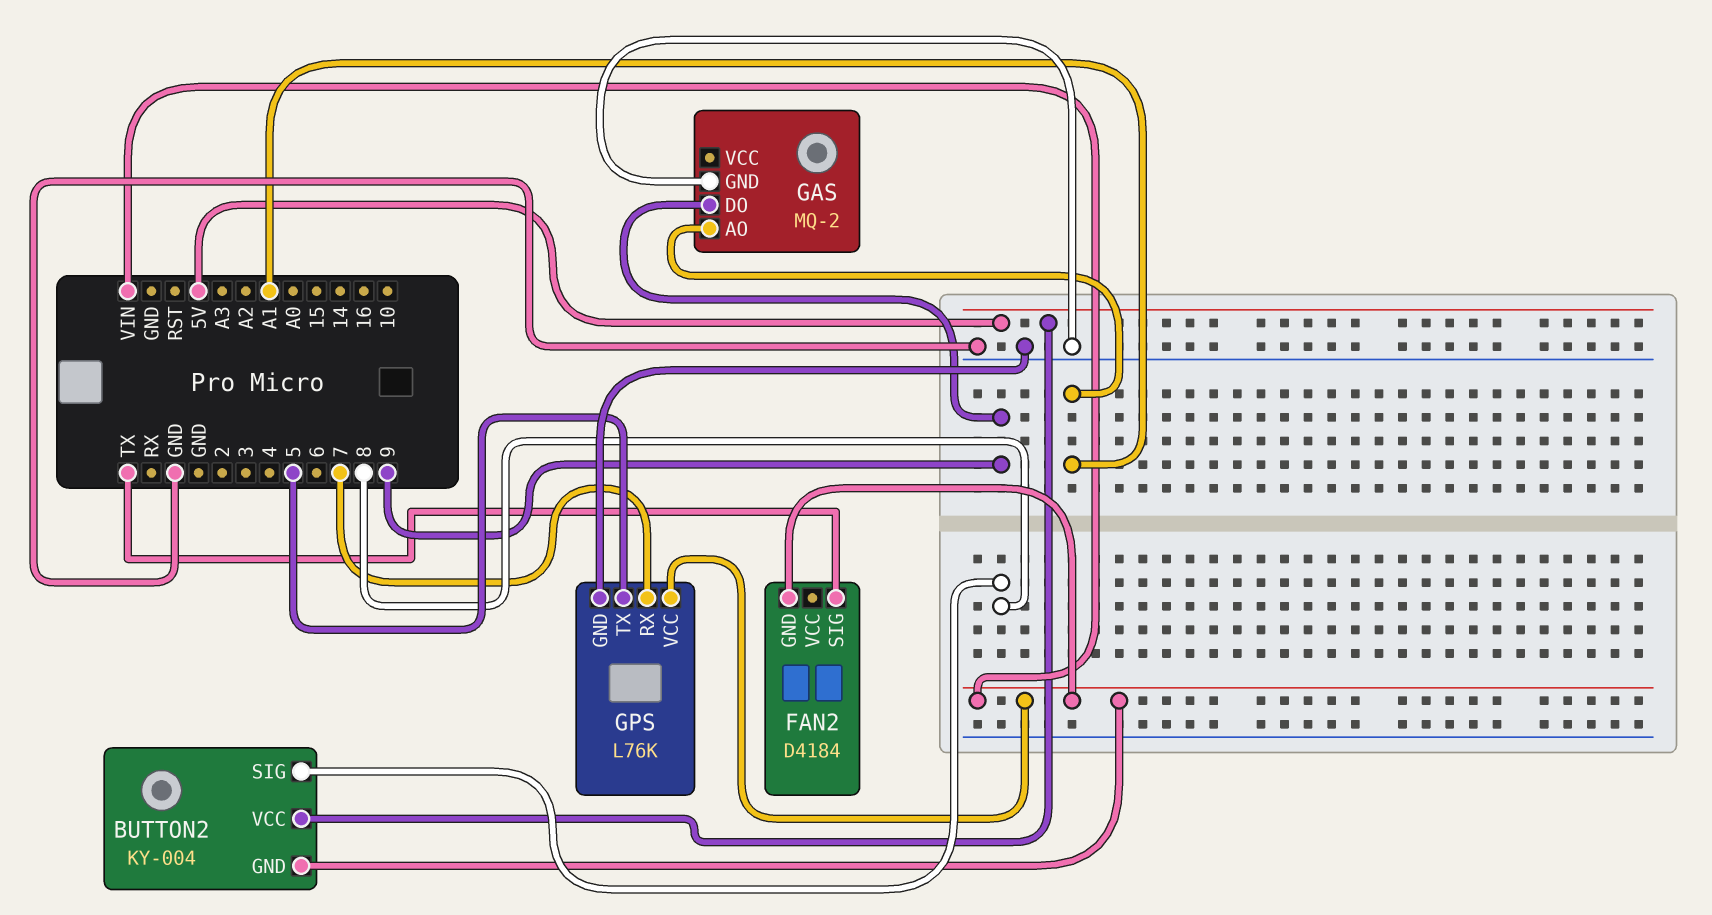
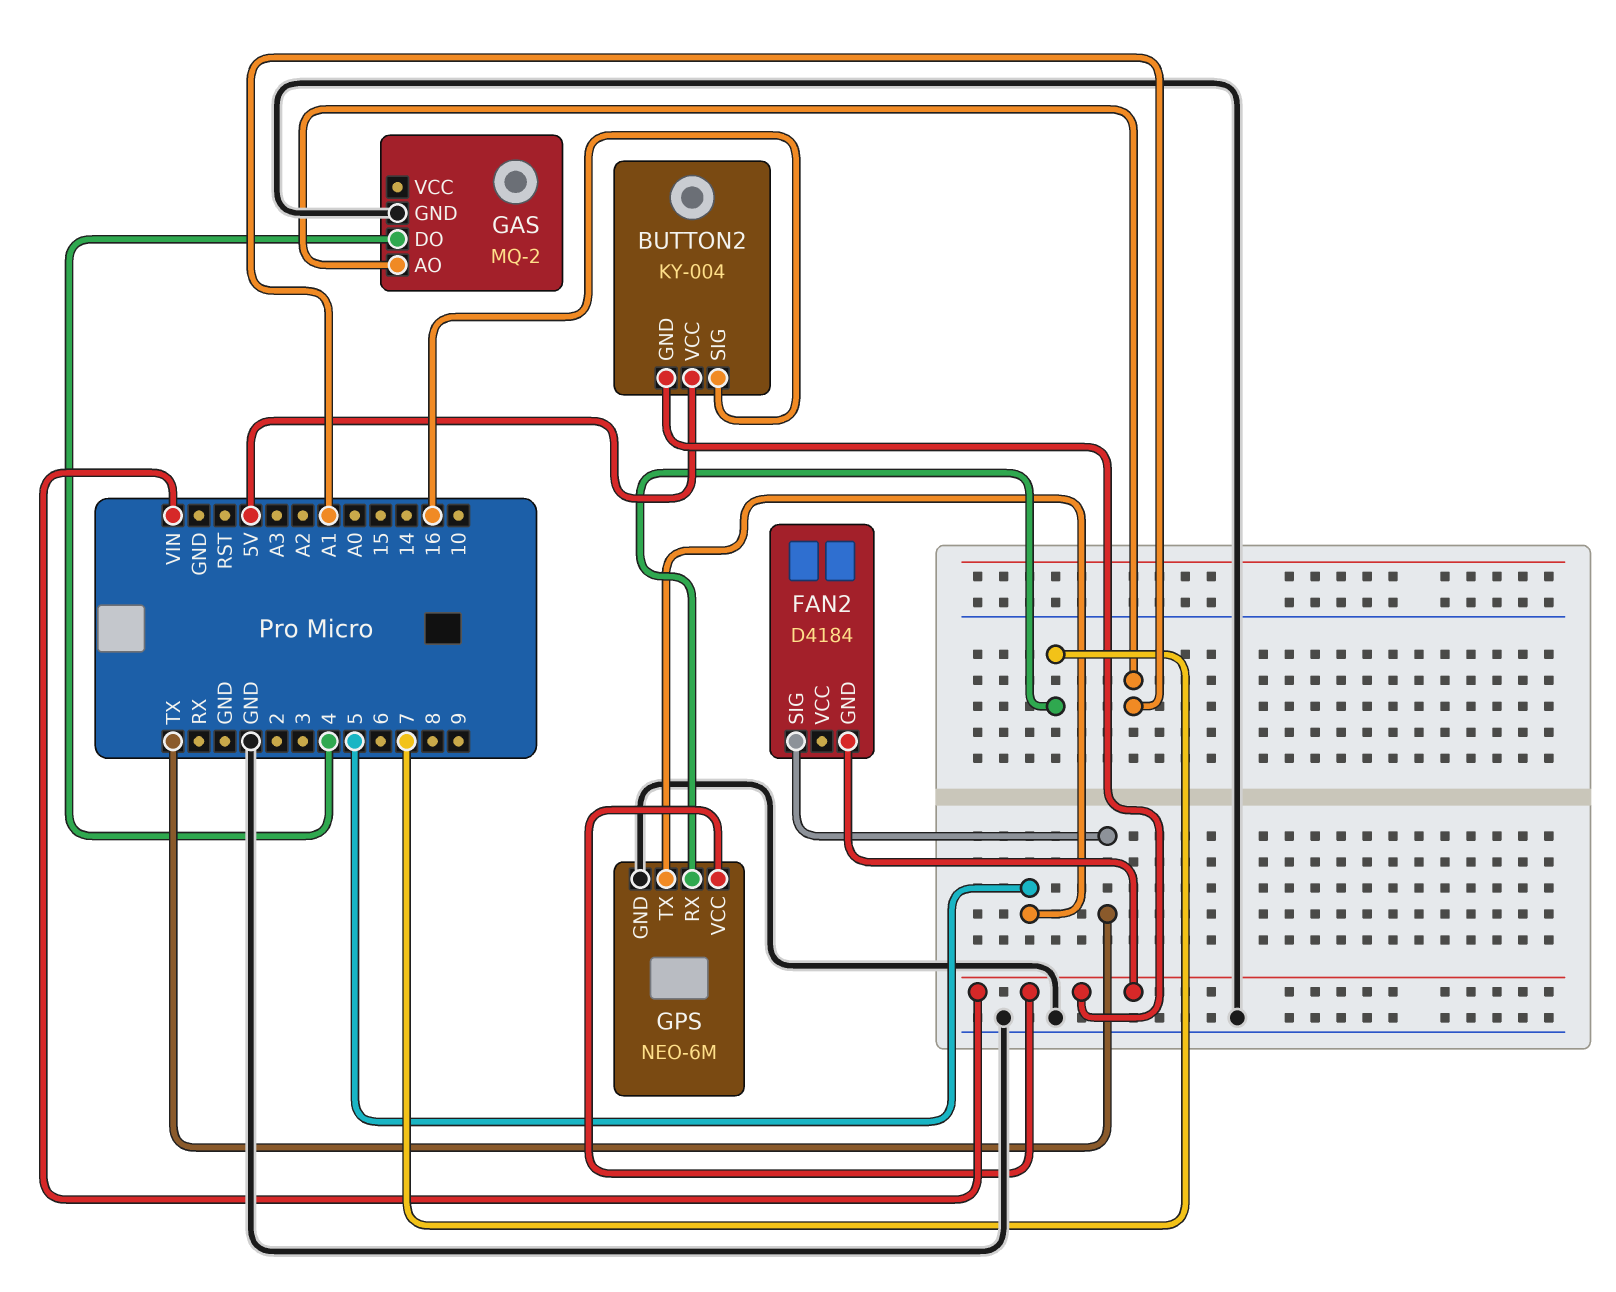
BUTTON2 pin SIG: 8 -> 16
GAS pin DO: 9 -> 4
GPS: L76K -> NEO-6M

